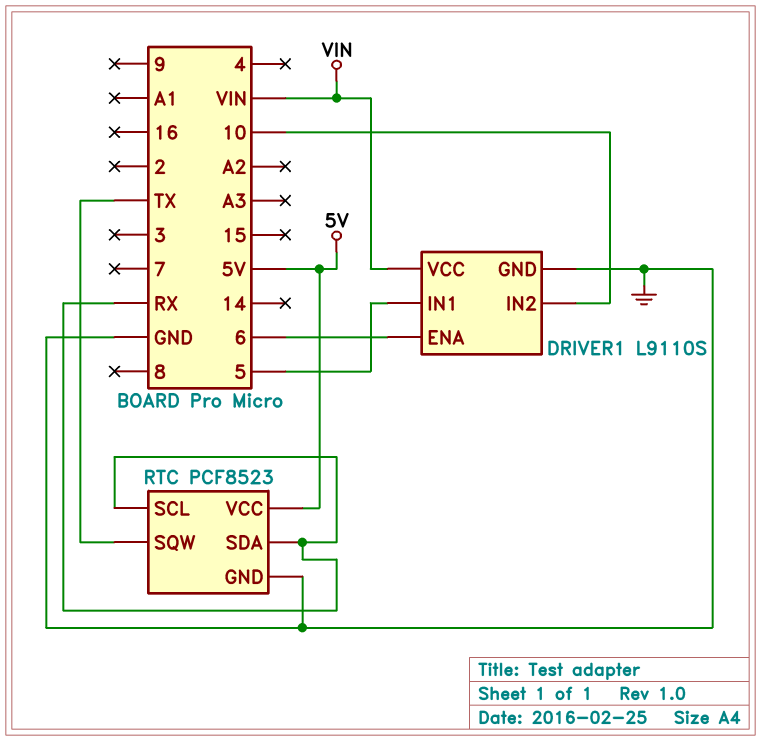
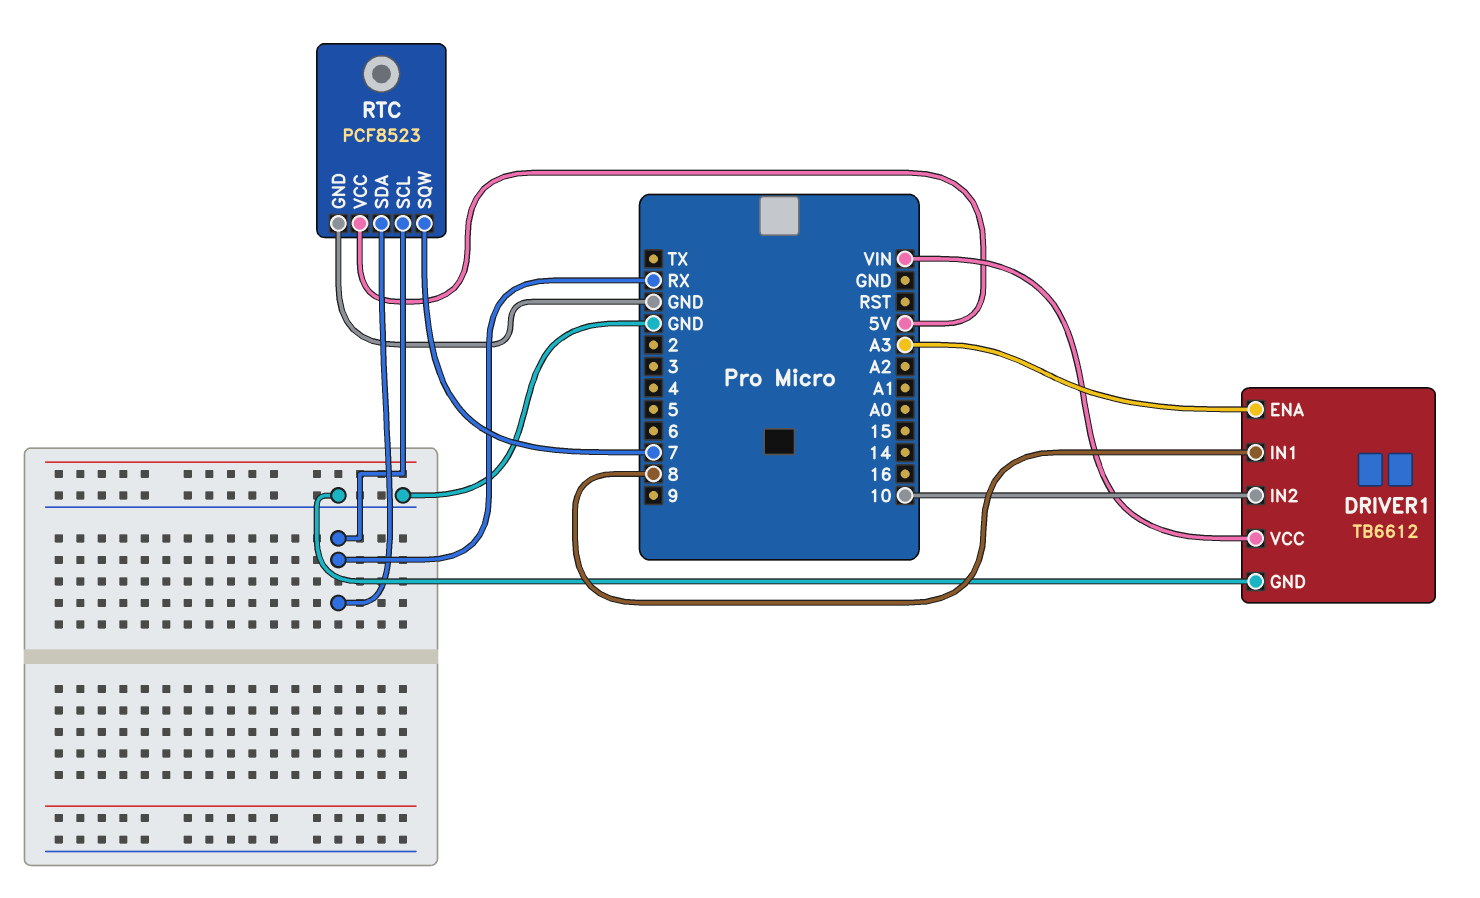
DRIVER1: L9110S -> TB6612
DRIVER1 pin ENA: 6 -> A3
DRIVER1 pin IN1: 5 -> 8
RTC pin SQW: TX -> 7

